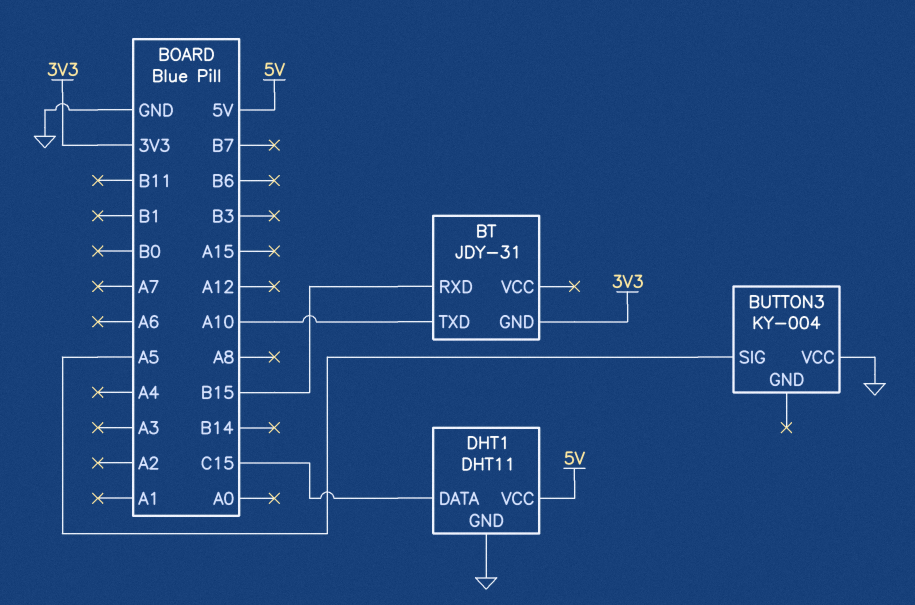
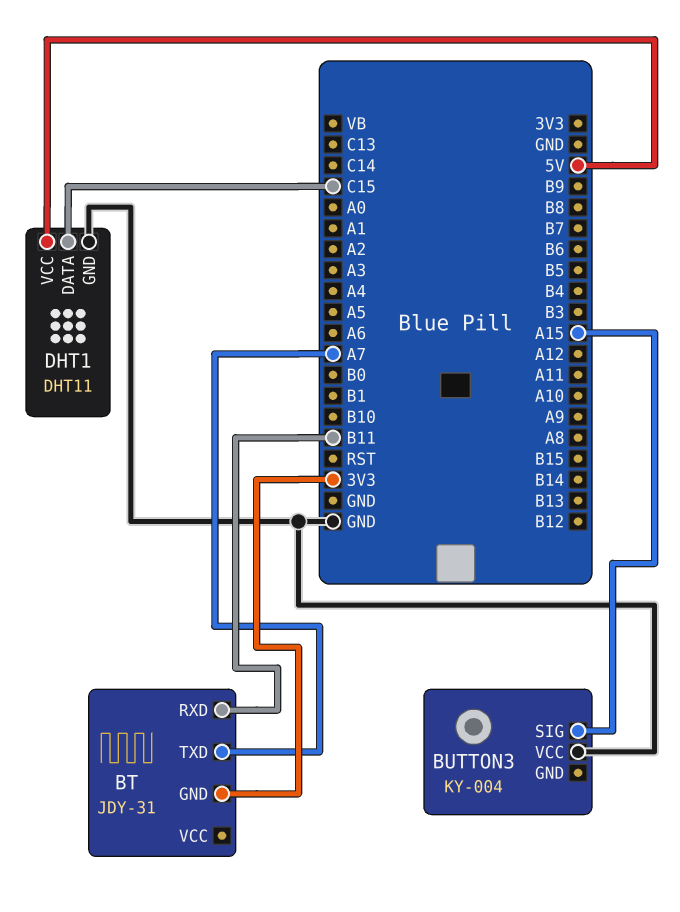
BT pin RXD: B15 -> B11
BT pin TXD: A10 -> A7
BUTTON3 pin SIG: A5 -> A15

